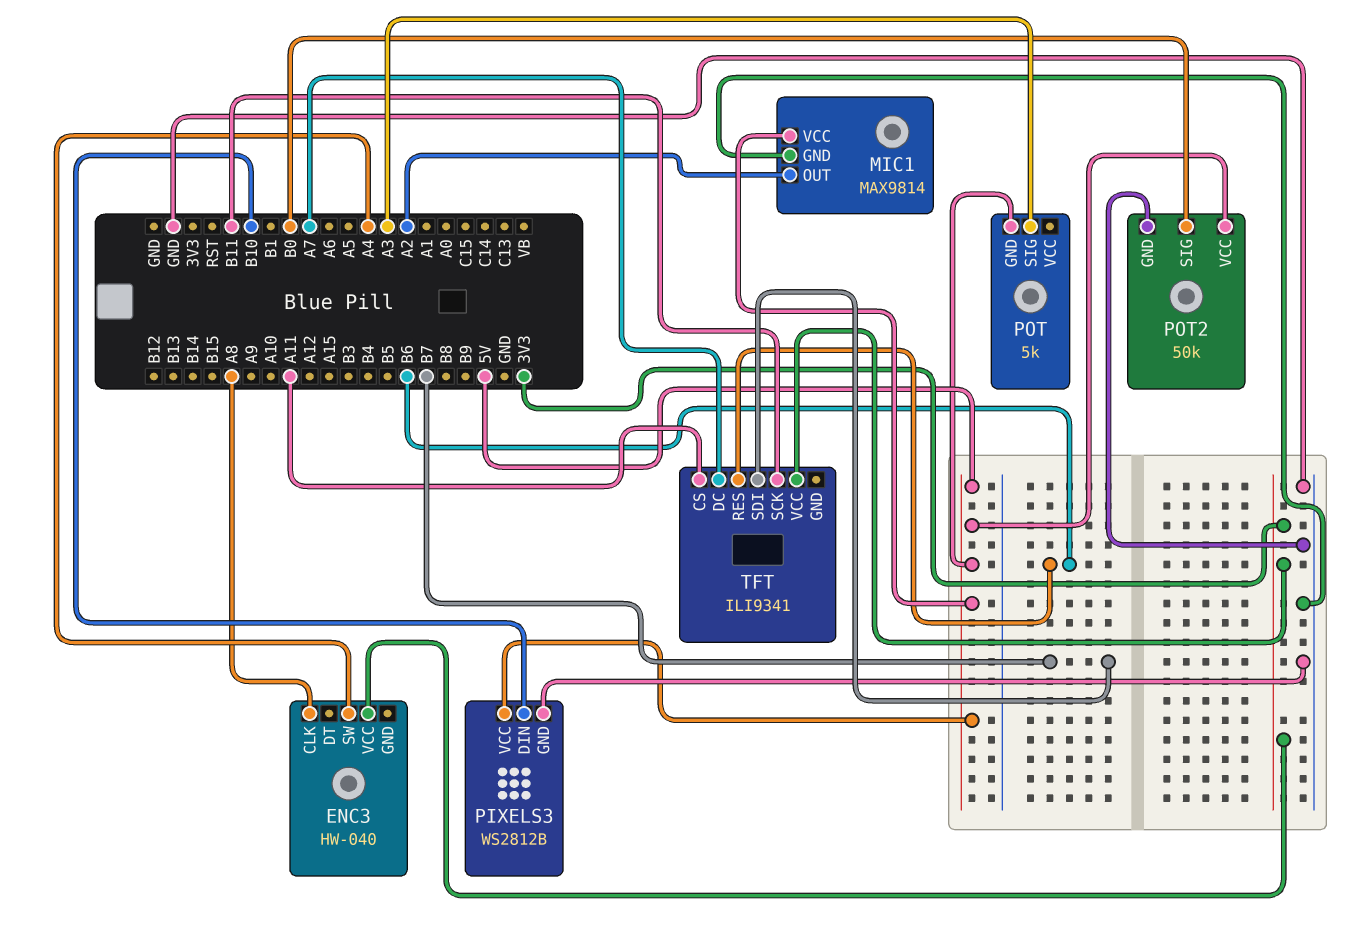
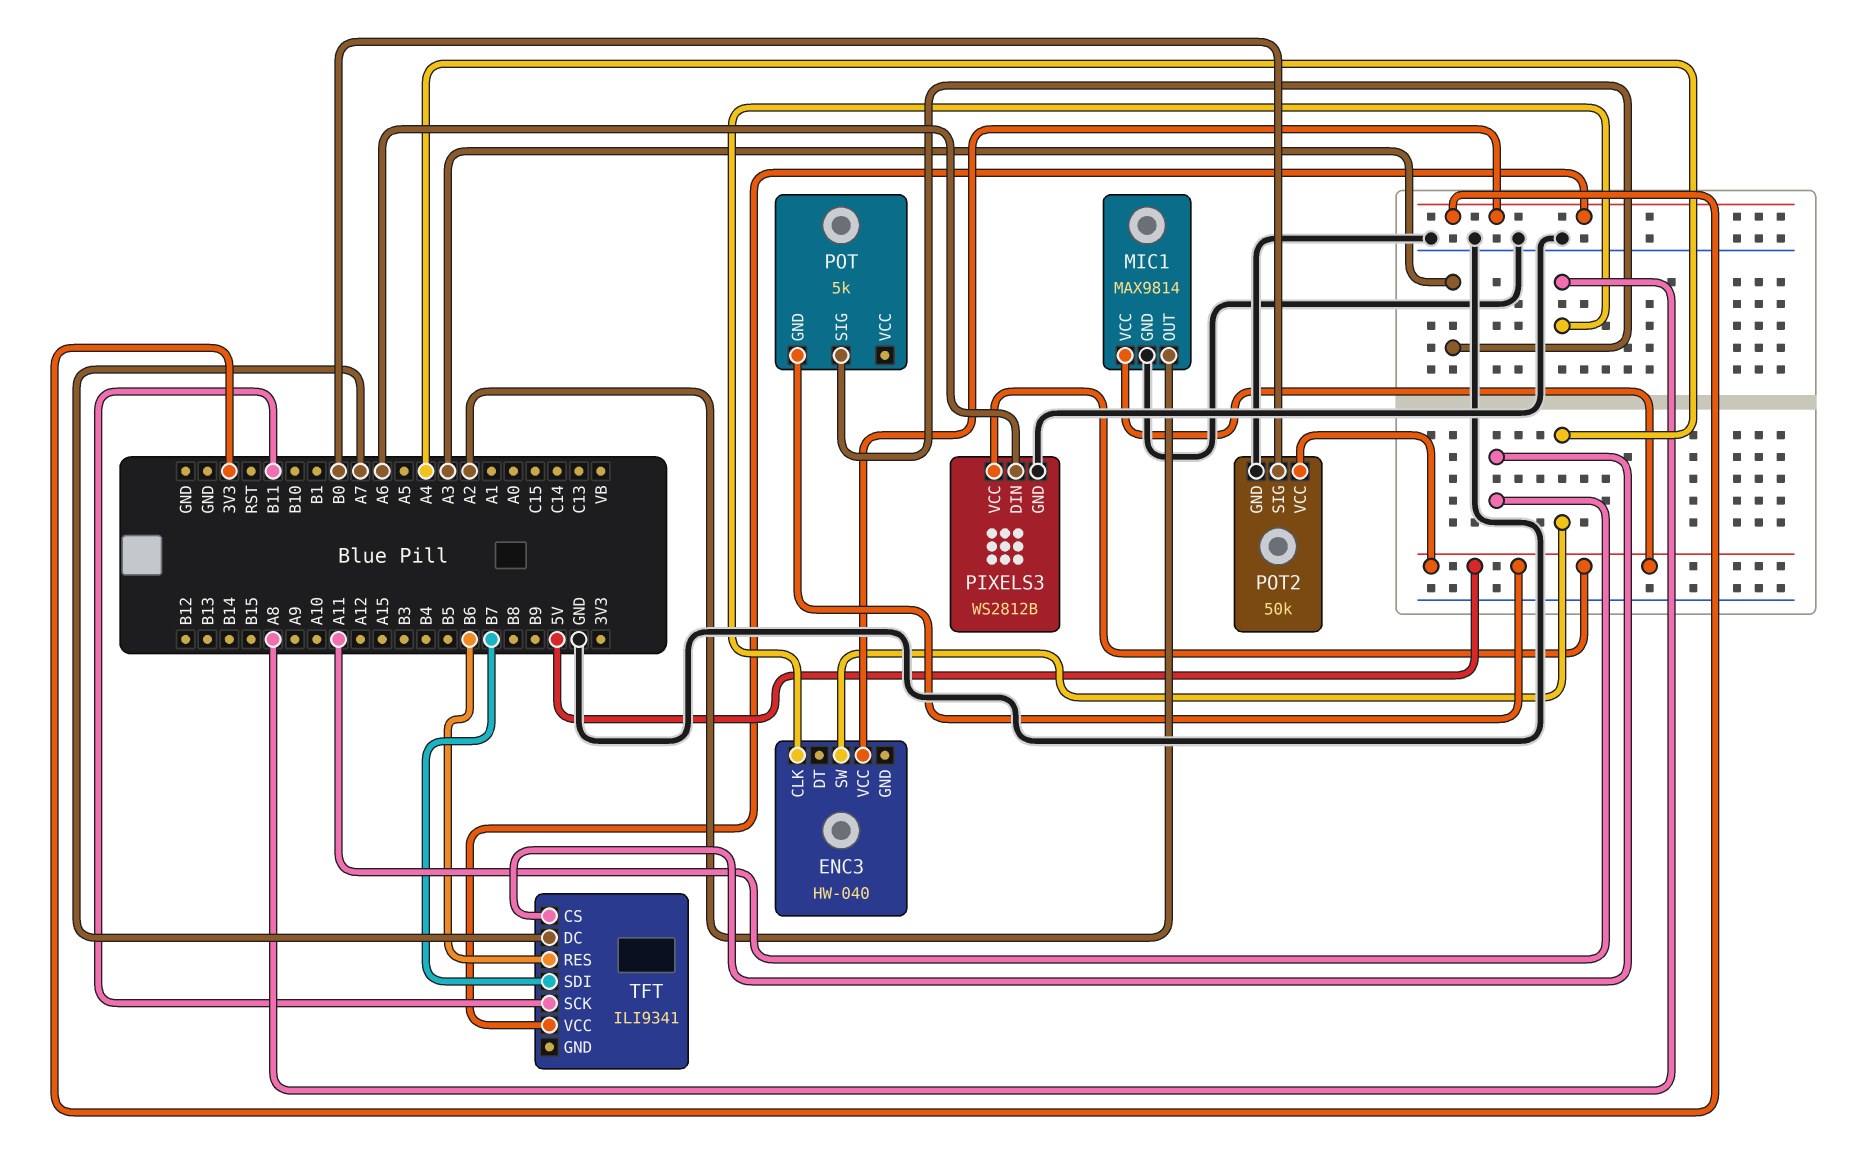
PIXELS3 pin DIN: B10 -> A6

